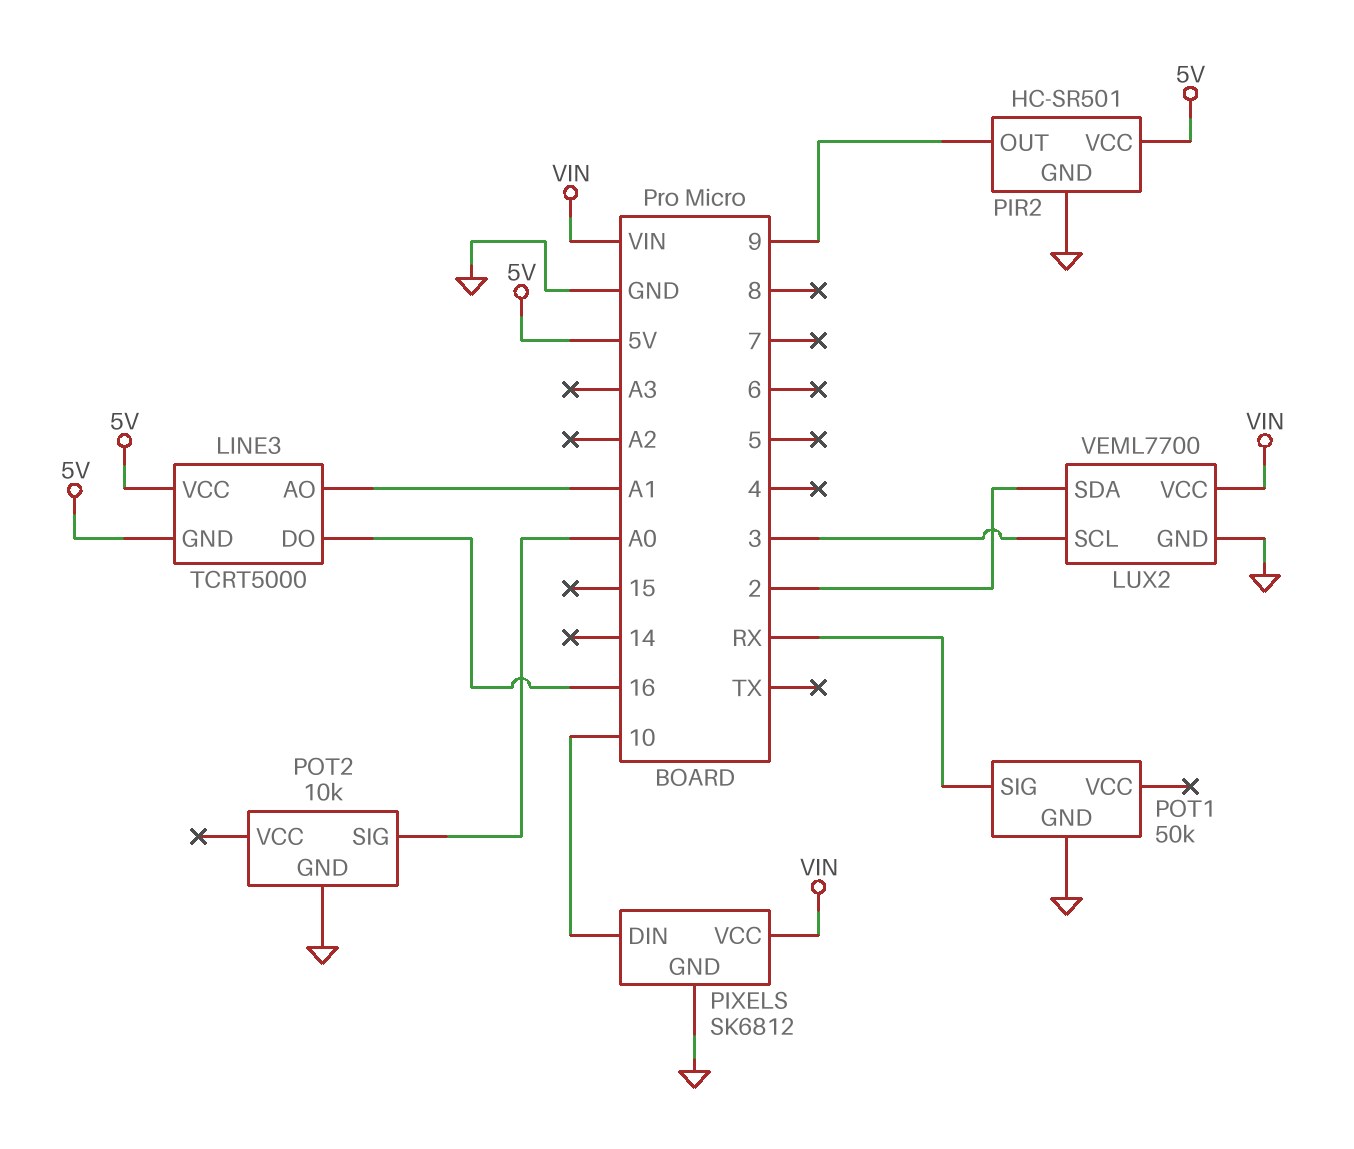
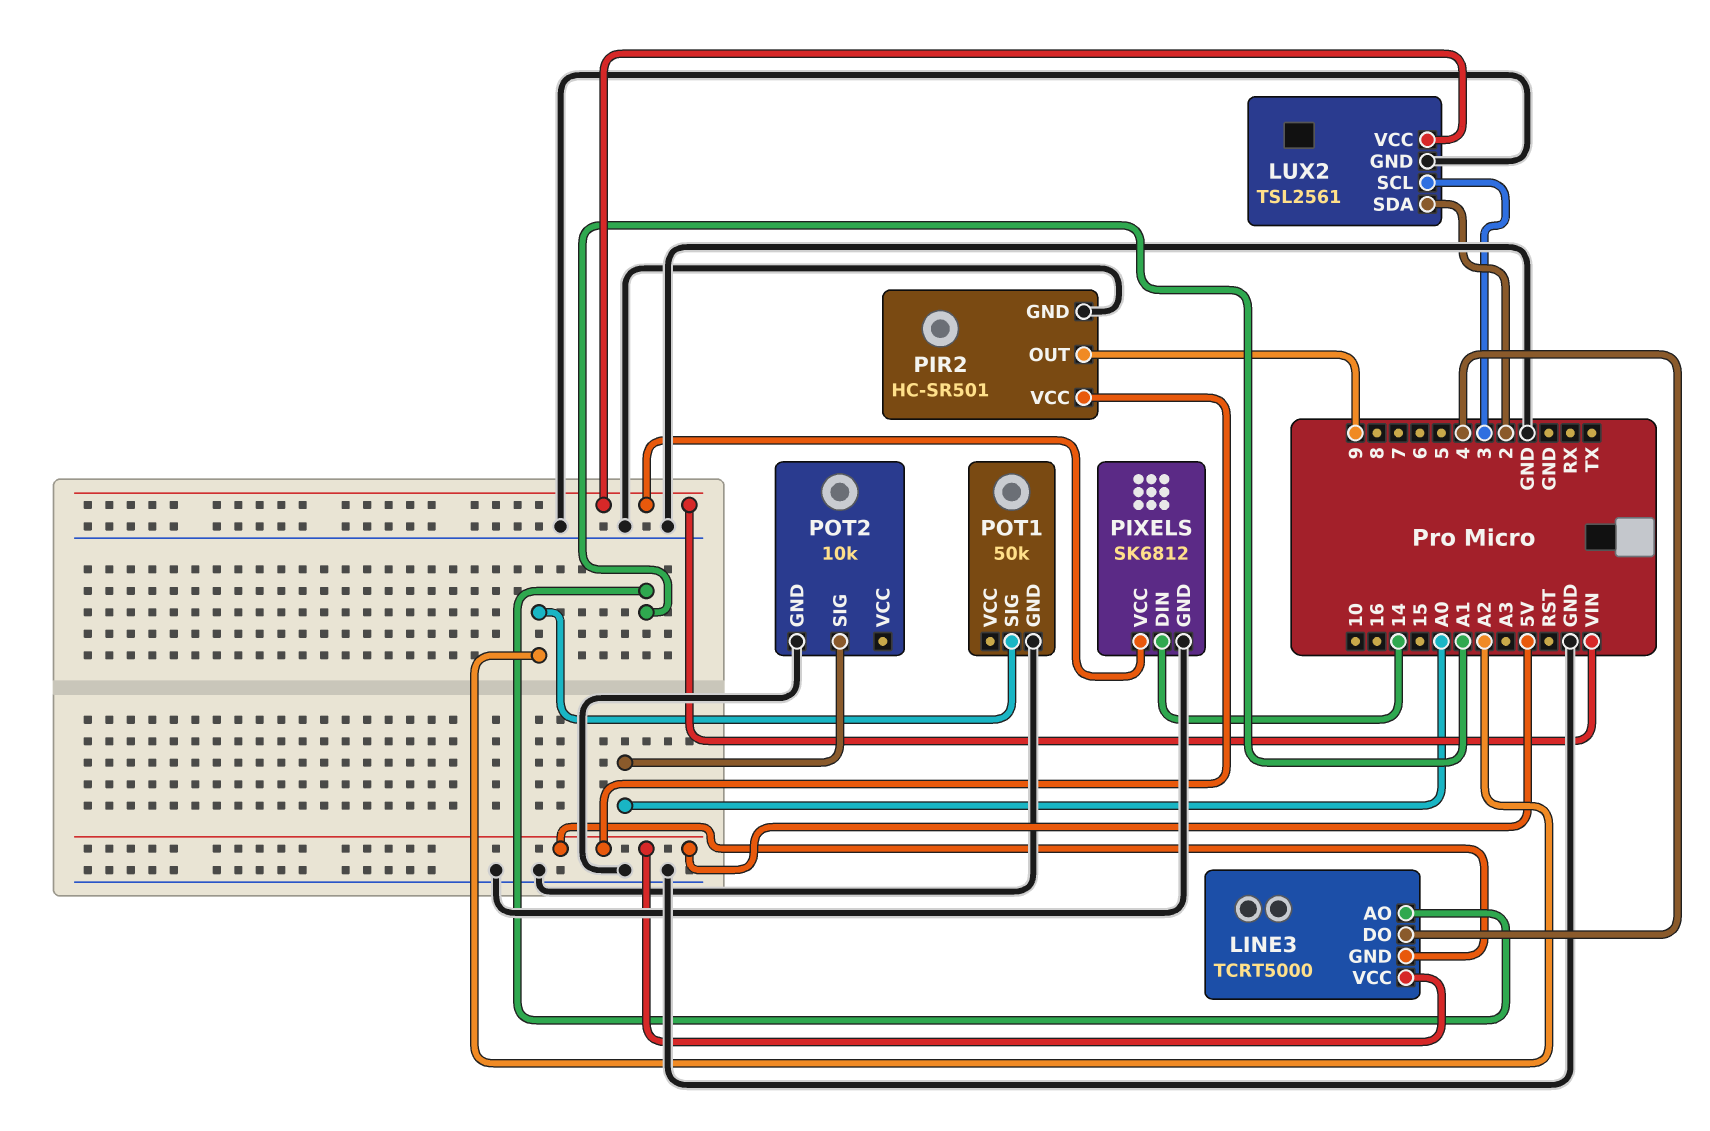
LINE3 pin DO: 16 -> 4
LUX2: VEML7700 -> TSL2561
PIXELS pin DIN: 10 -> 14
POT1 pin SIG: RX -> A2

